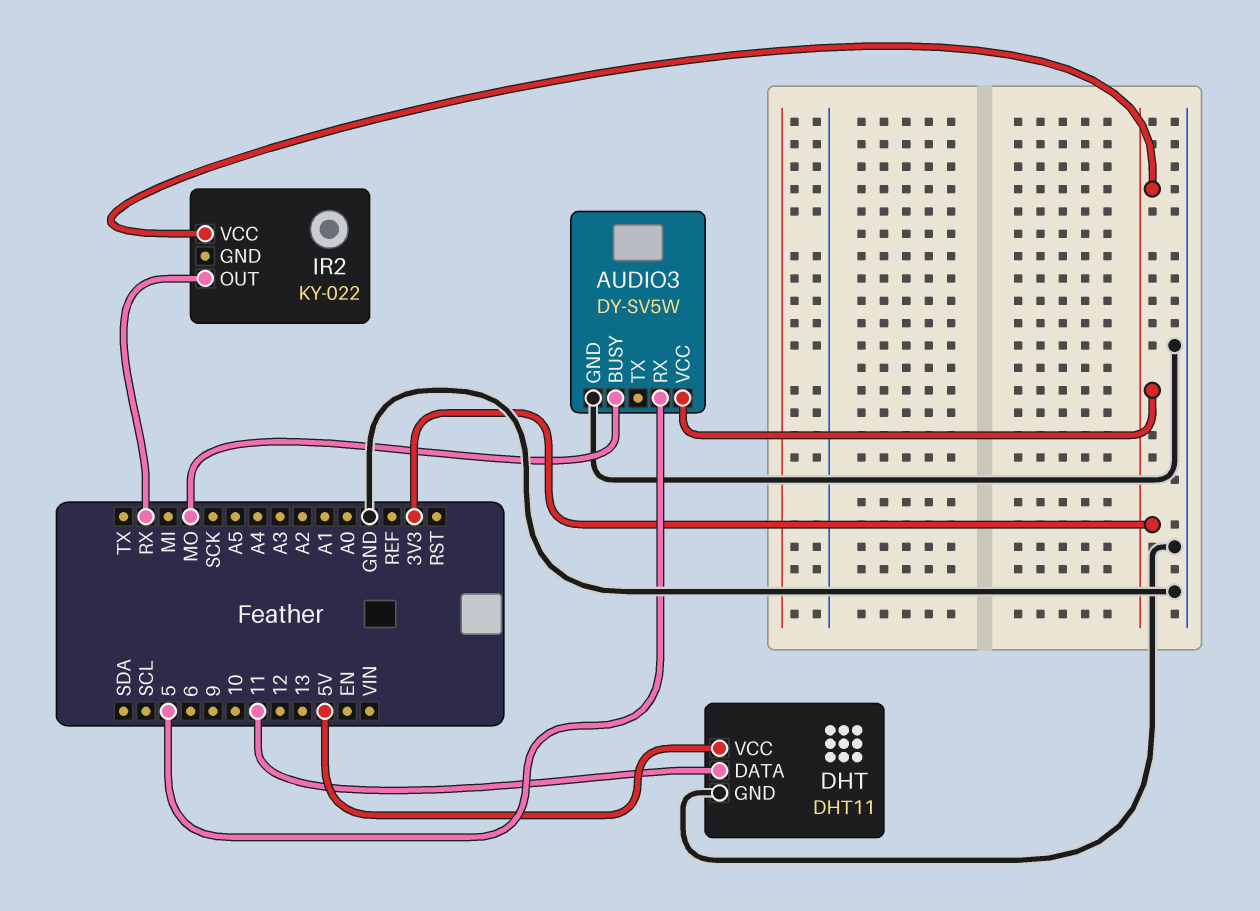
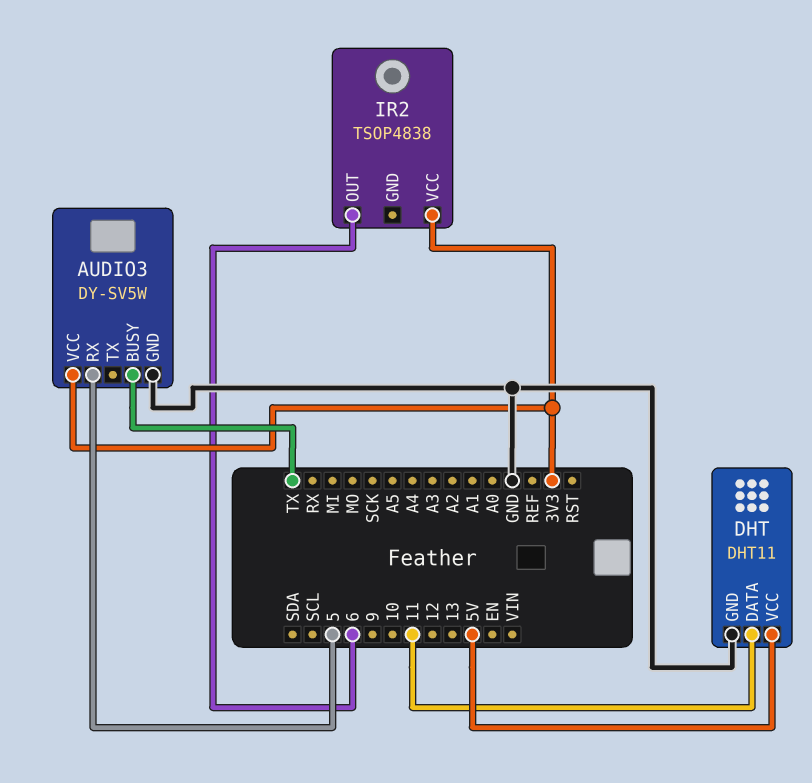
AUDIO3 pin BUSY: MO -> TX
IR2: KY-022 -> TSOP4838
IR2 pin OUT: RX -> 6

